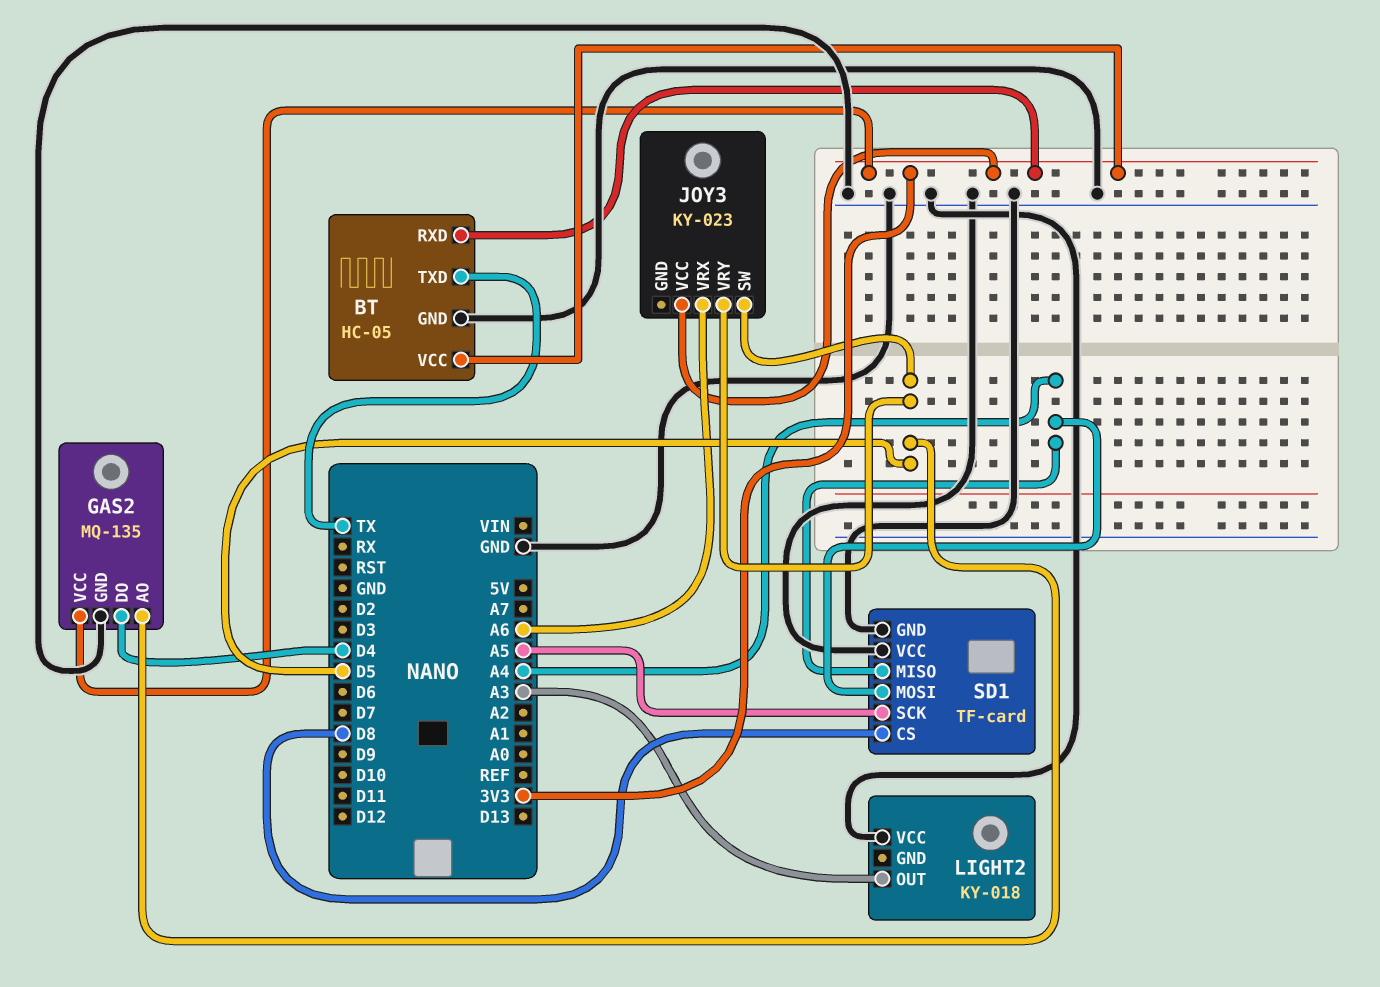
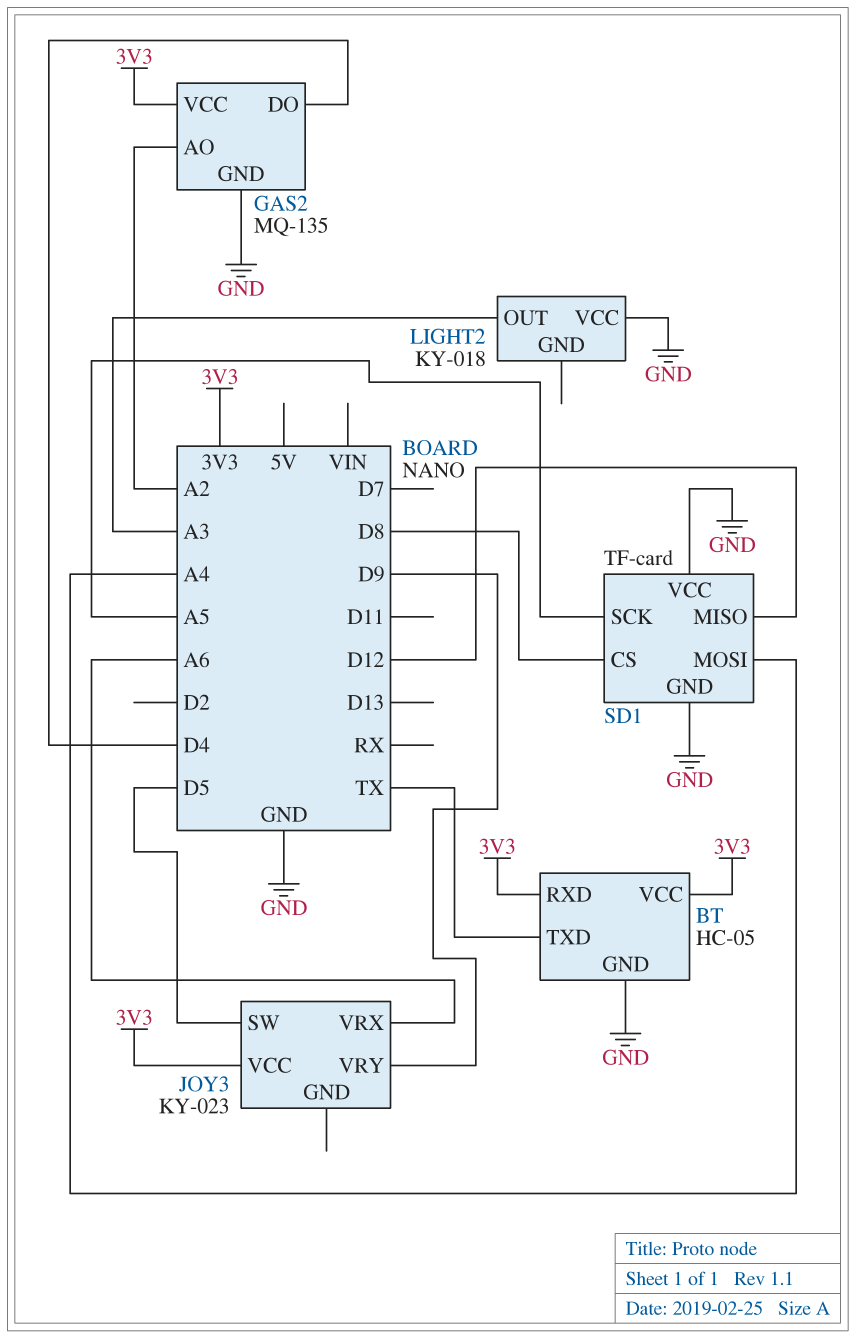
GAS2 pin AO: D5 -> A2
JOY3 pin VRY: D5 -> D9
SD1 pin MISO: A4 -> D12

